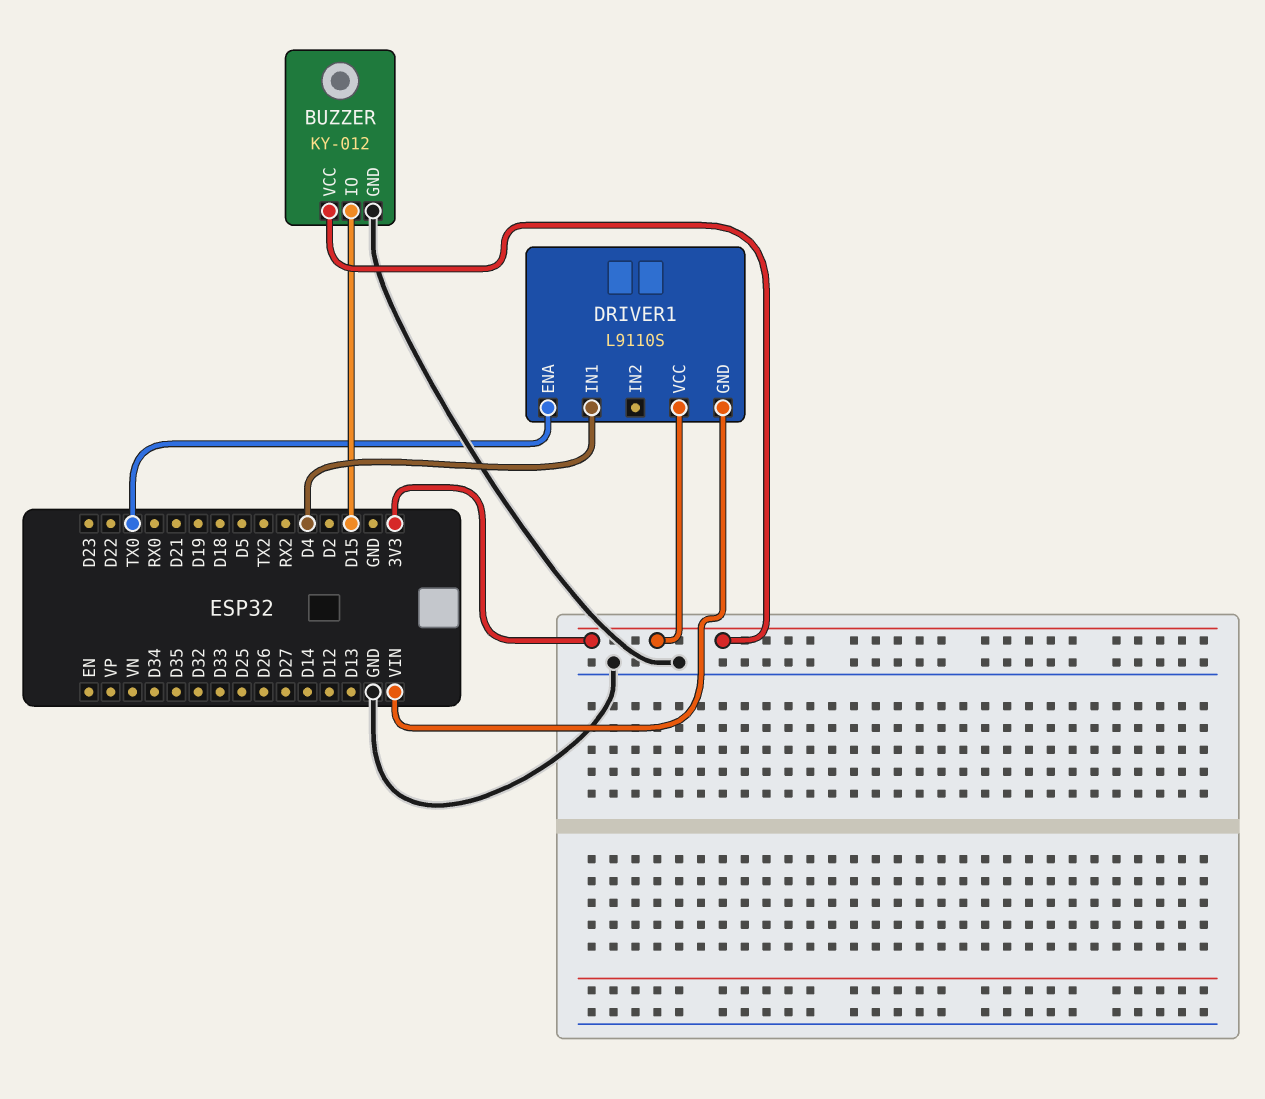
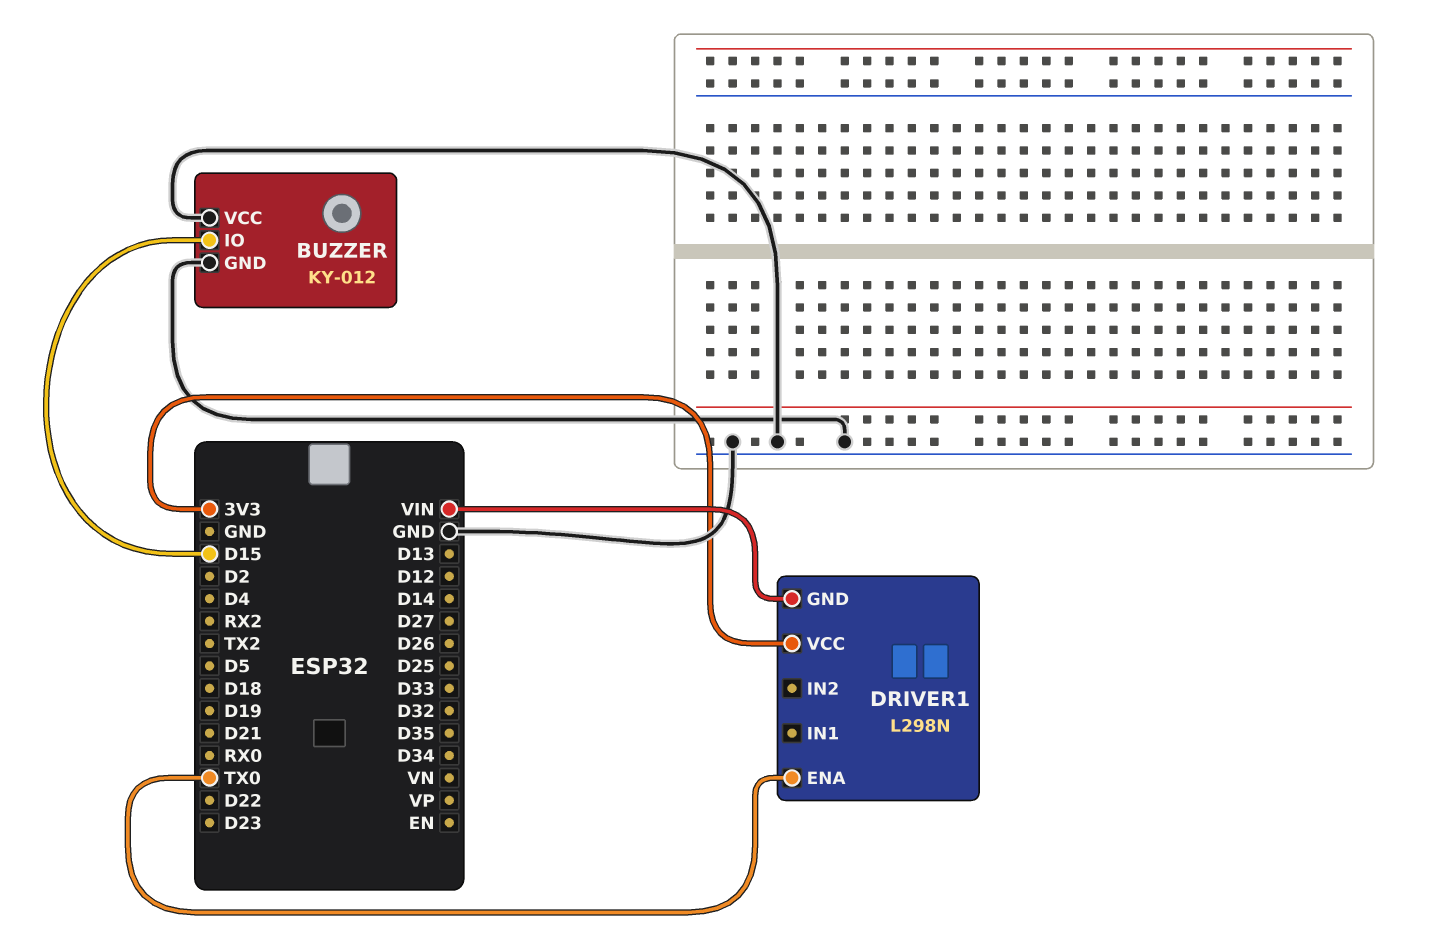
BUZZER pin VCC: 3V3 -> GND
DRIVER1: L9110S -> L298N
DRIVER1 pin IN1: D4 -> none

